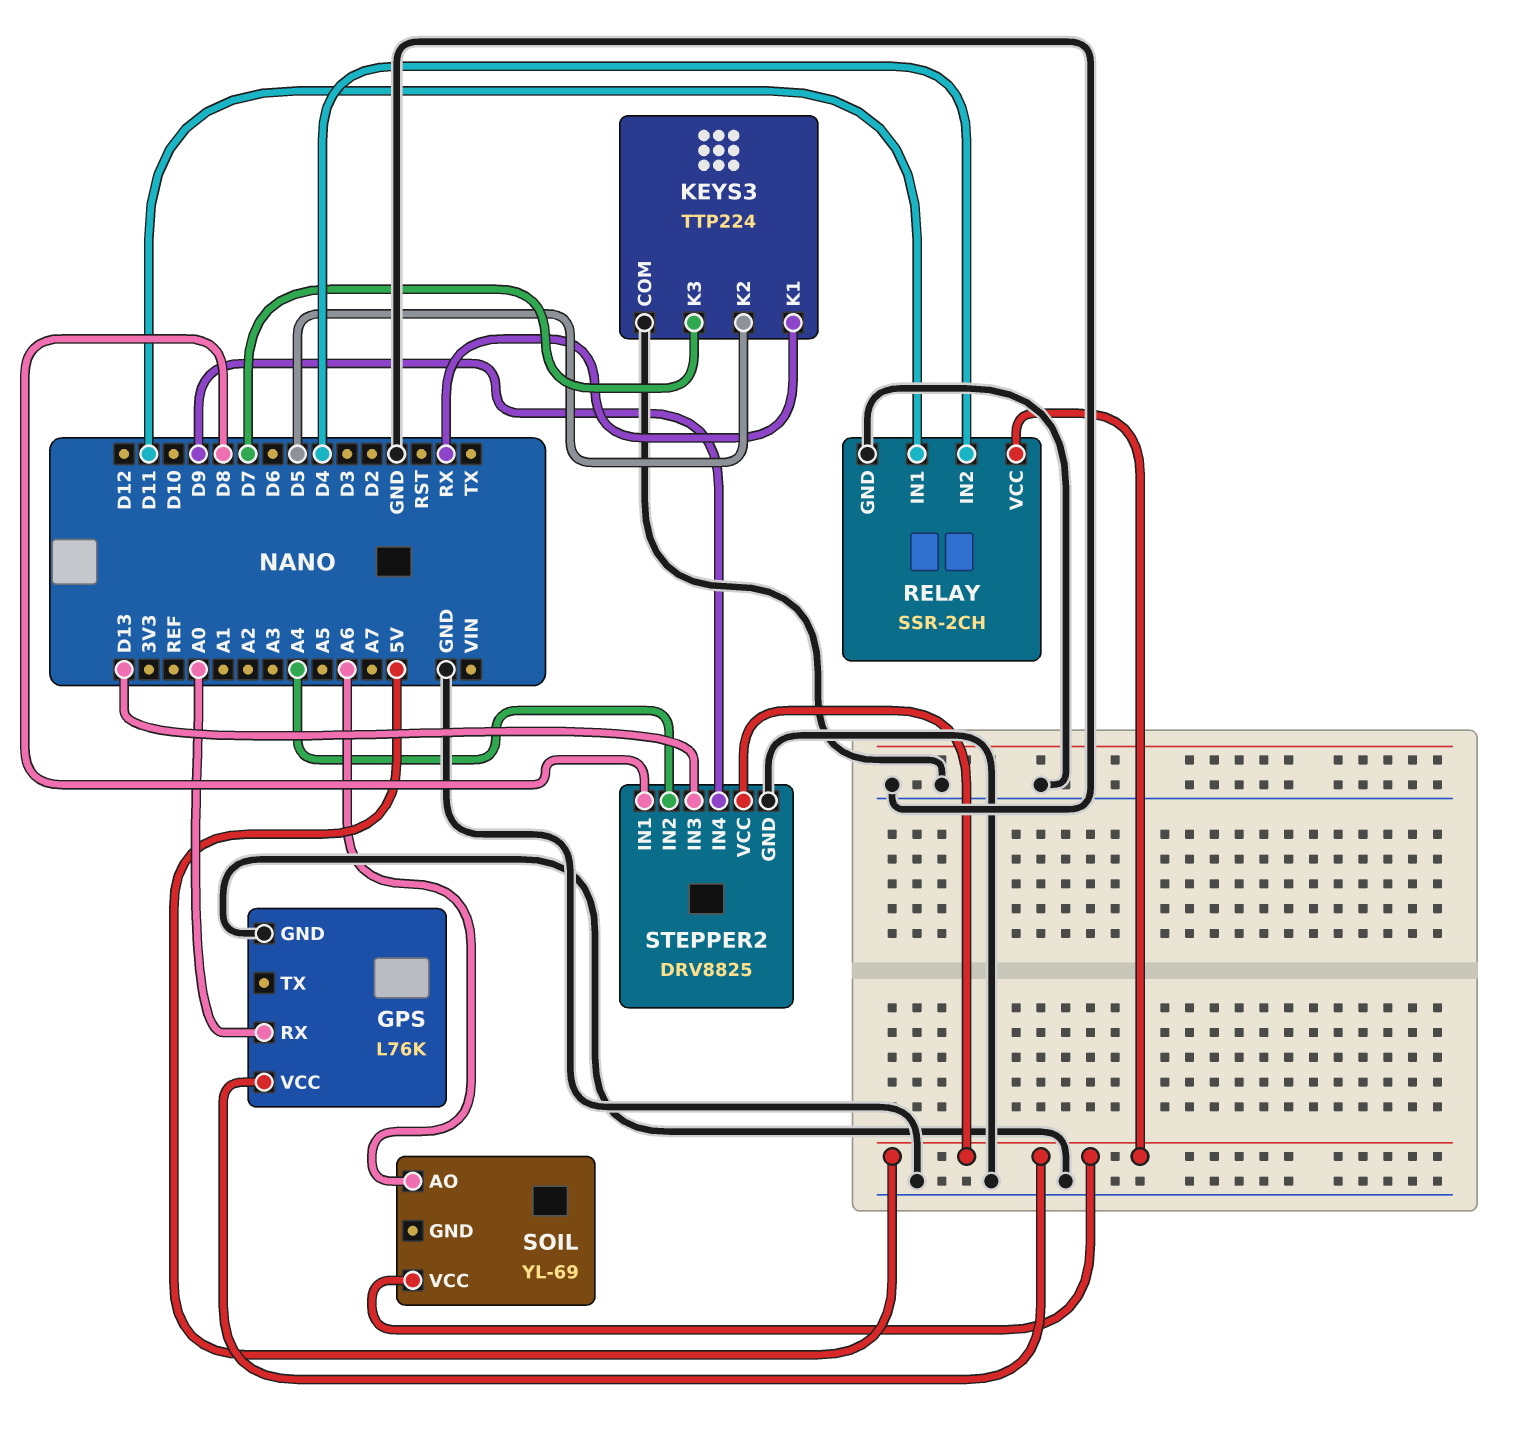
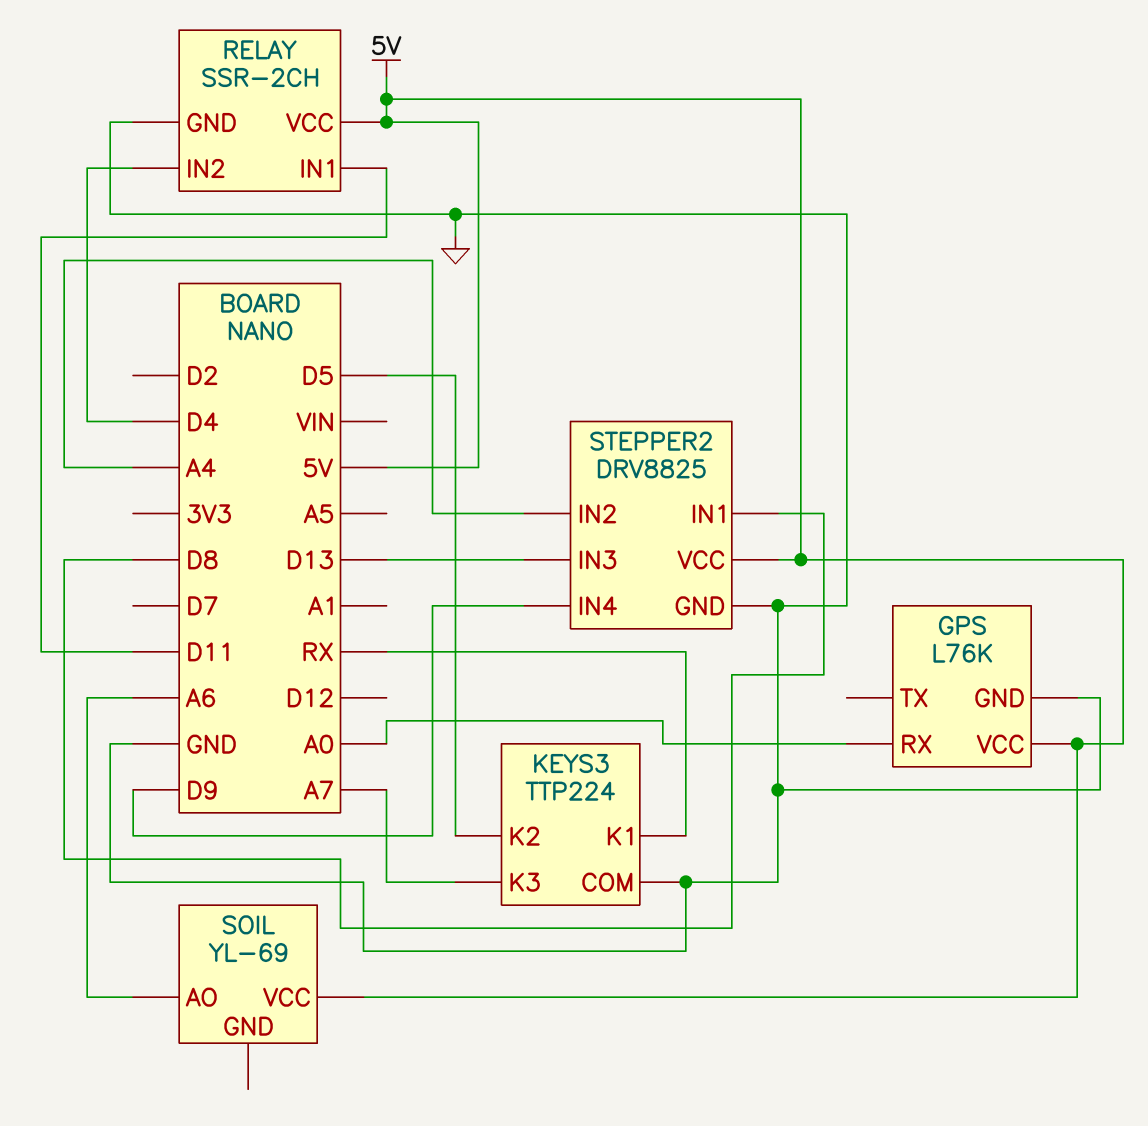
KEYS3 pin K3: D7 -> A7

